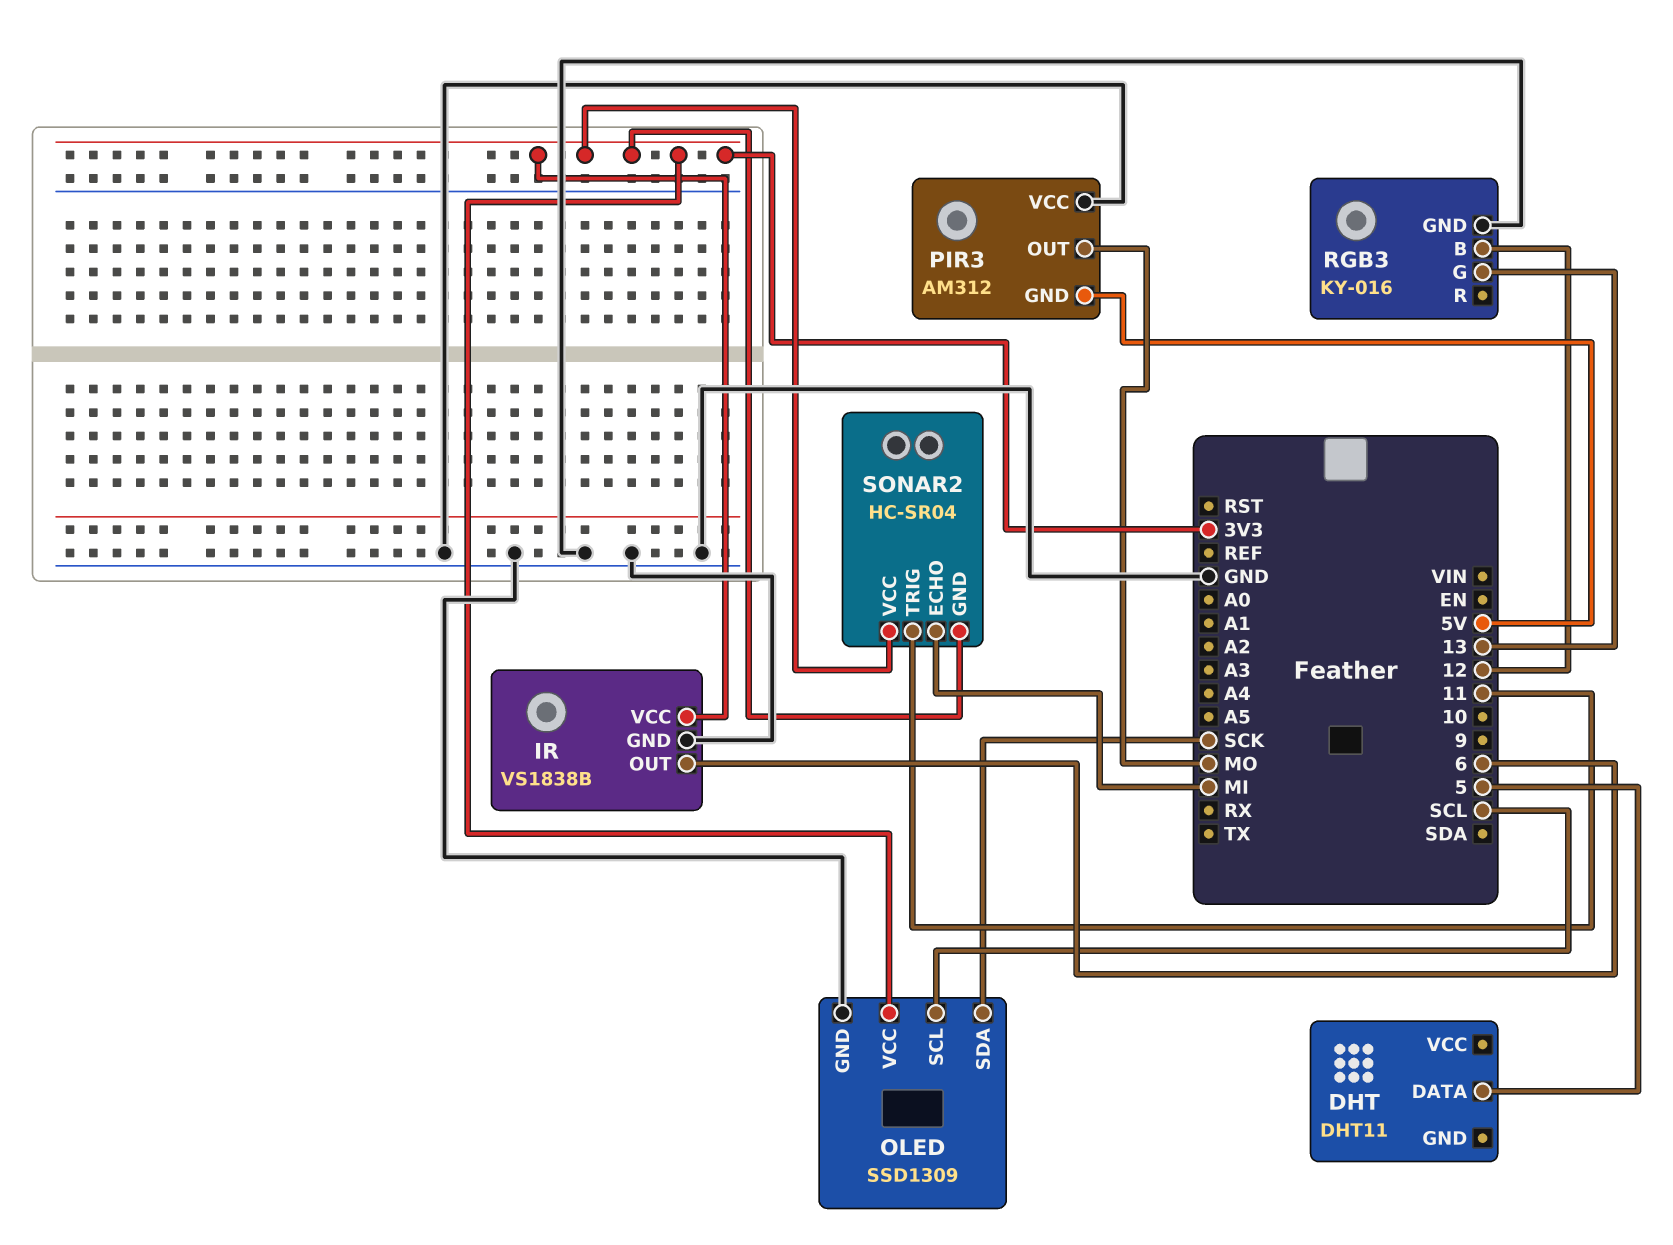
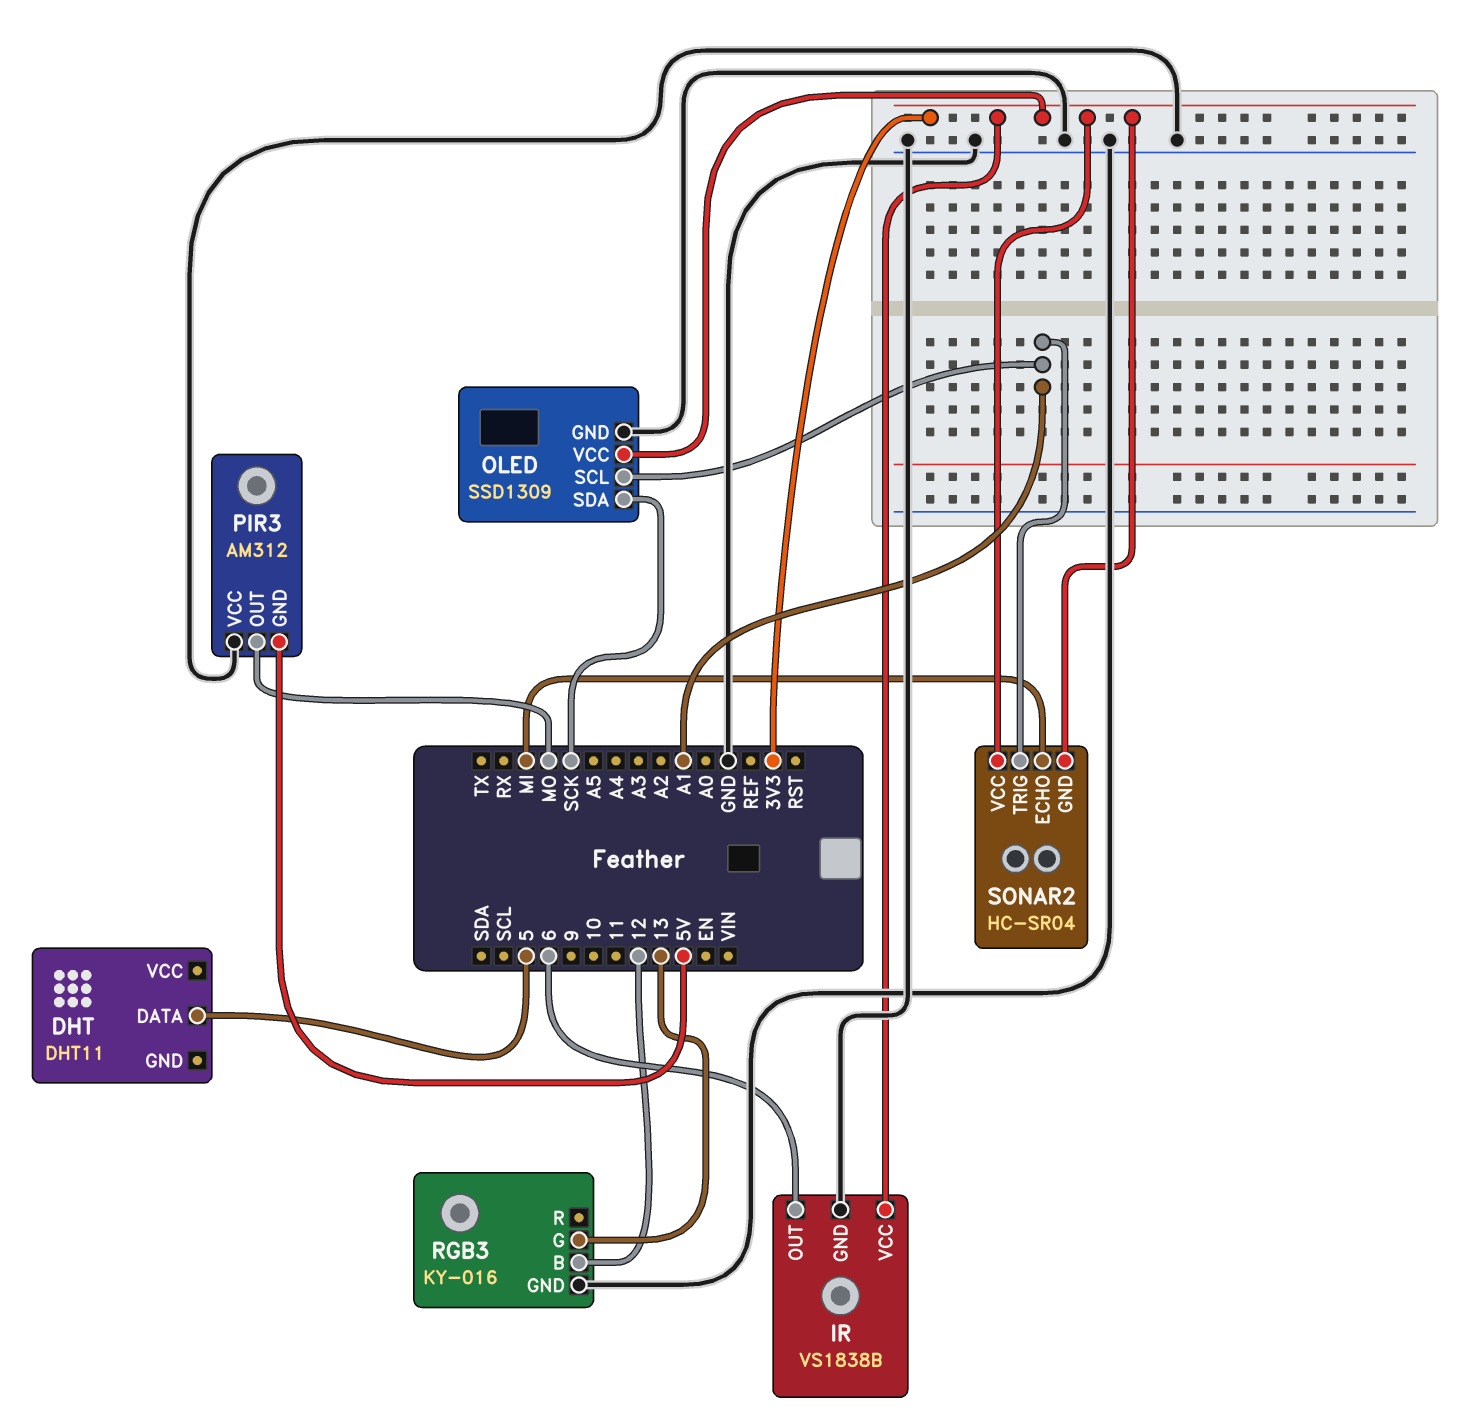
OLED pin SCL: SCL -> A1
SONAR2 pin TRIG: 11 -> A1

